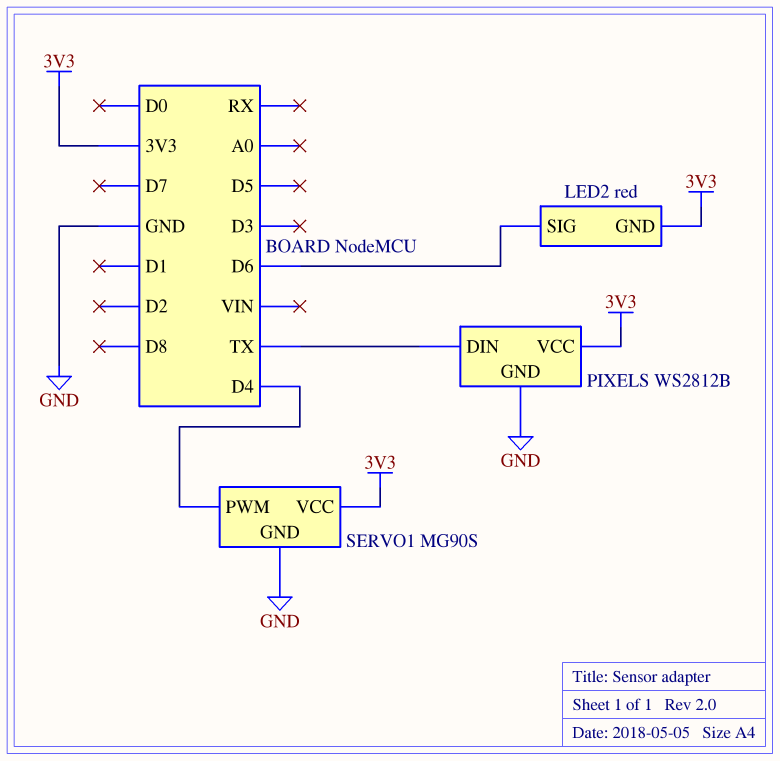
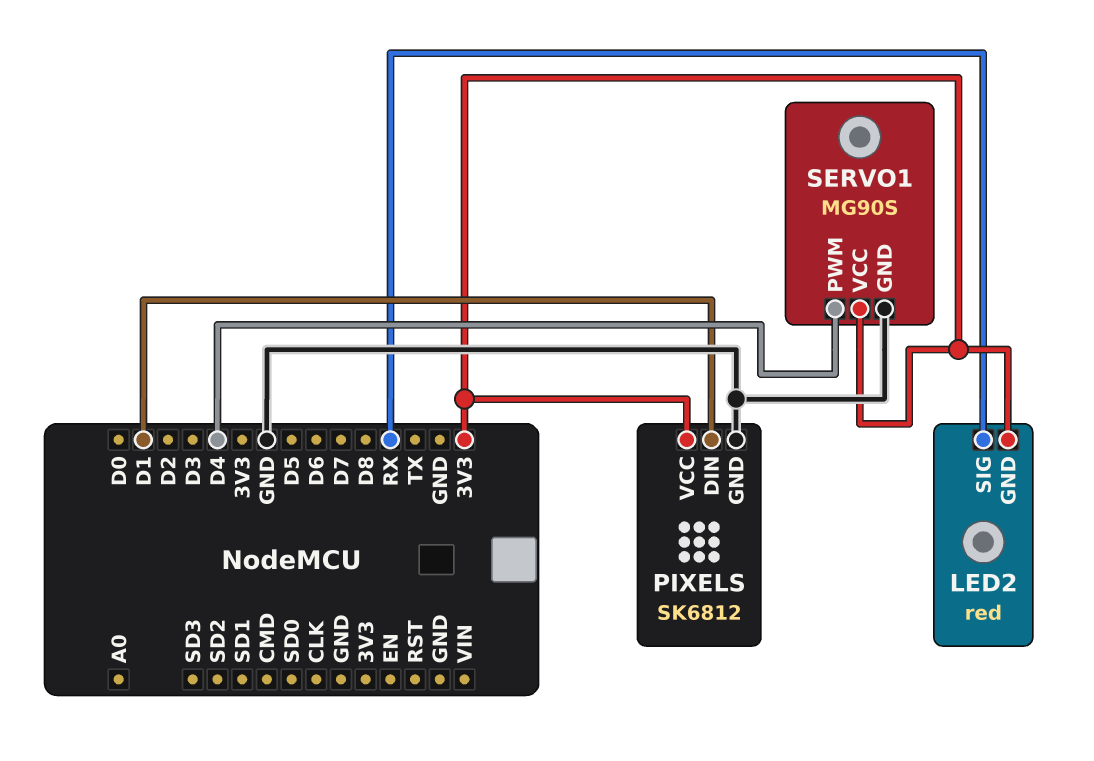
LED2 pin SIG: D6 -> RX
PIXELS: WS2812B -> SK6812
PIXELS pin DIN: TX -> D1

